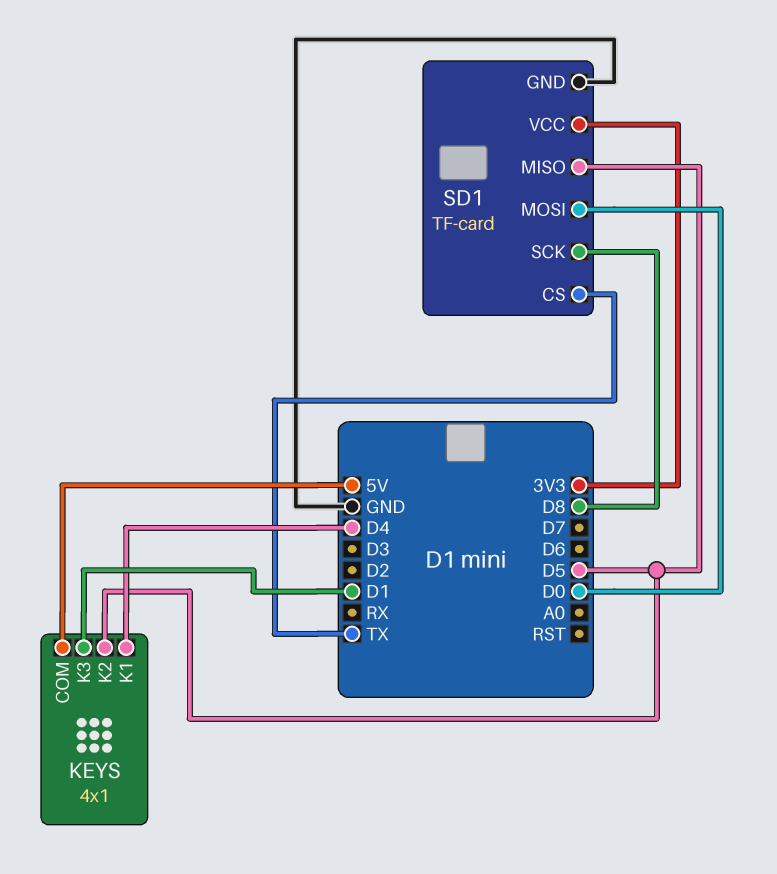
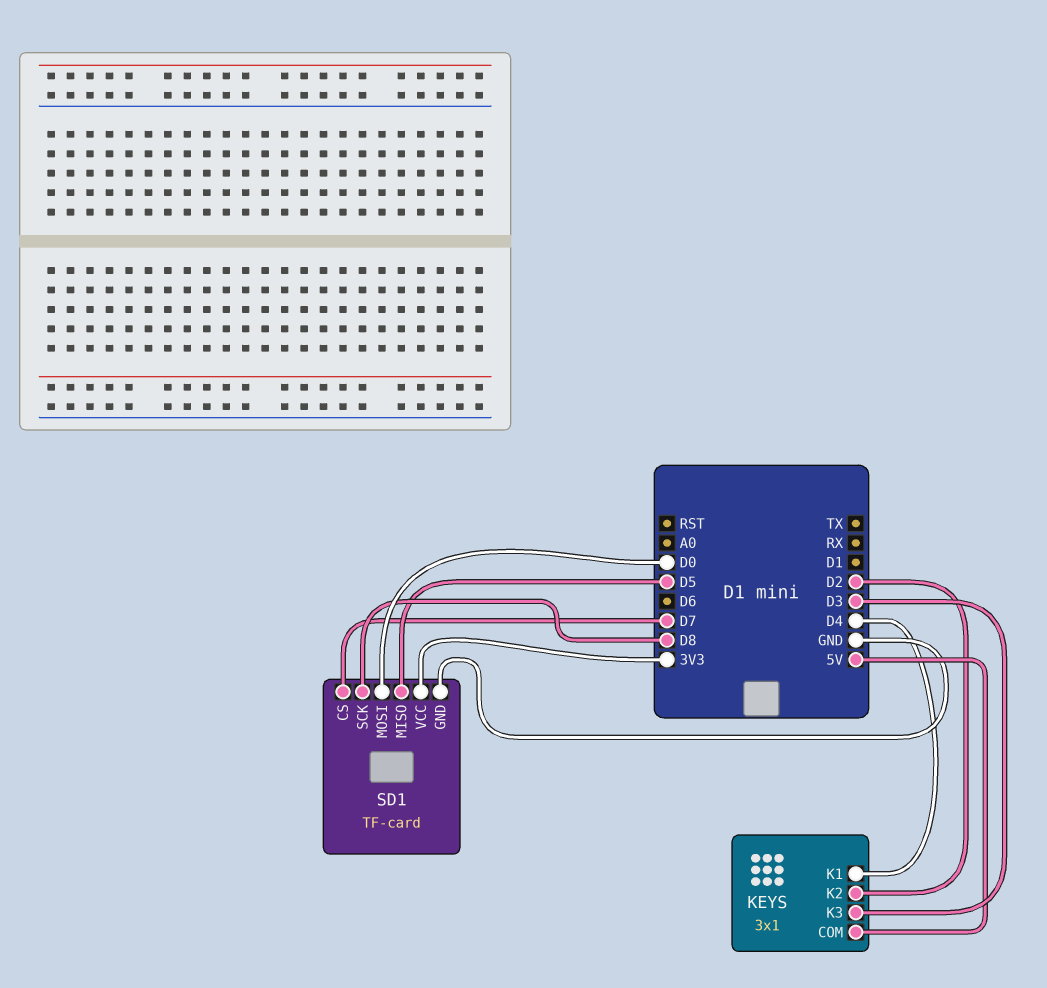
KEYS: 4x1 -> 3x1
KEYS pin K2: D5 -> D2
KEYS pin K3: D1 -> D3
SD1 pin CS: TX -> D7

